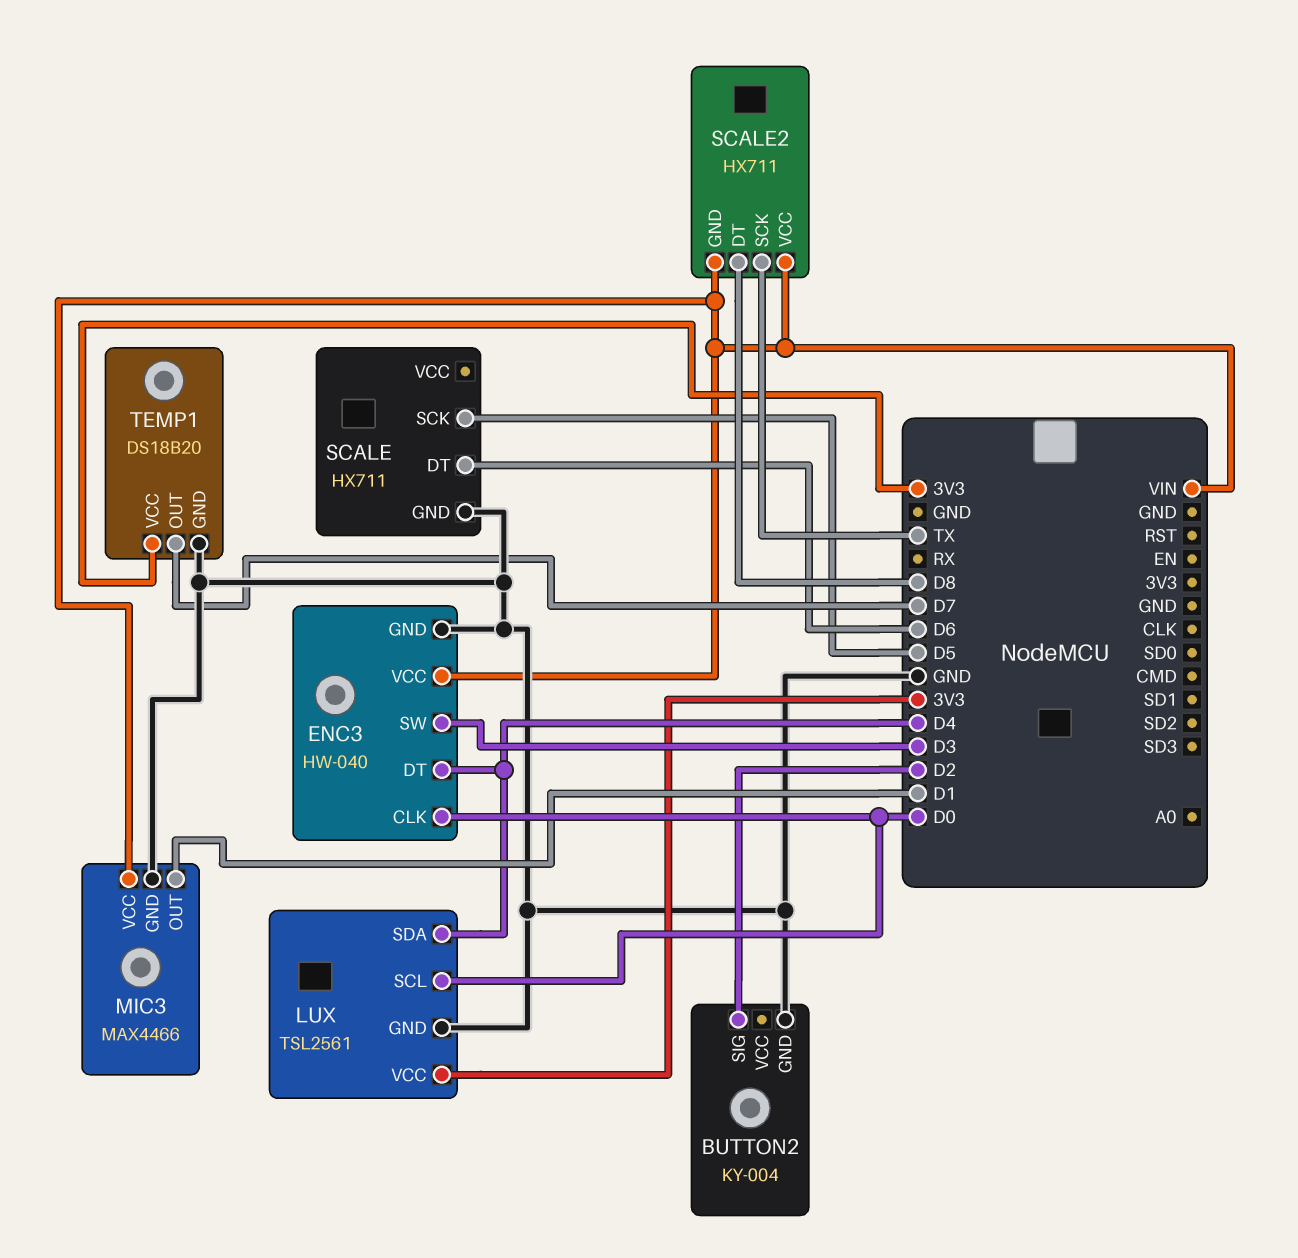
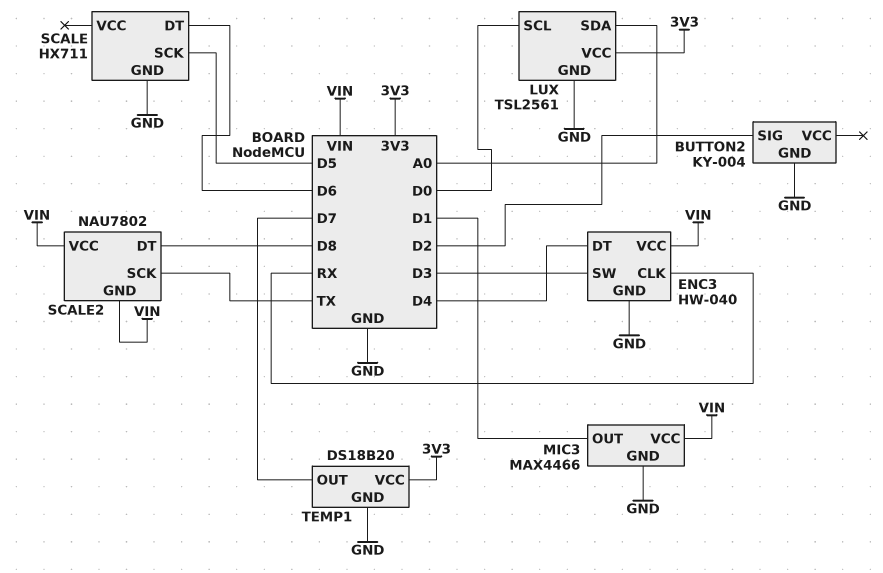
ENC3 pin CLK: D0 -> RX
LUX pin SDA: D4 -> A0
SCALE2: HX711 -> NAU7802

